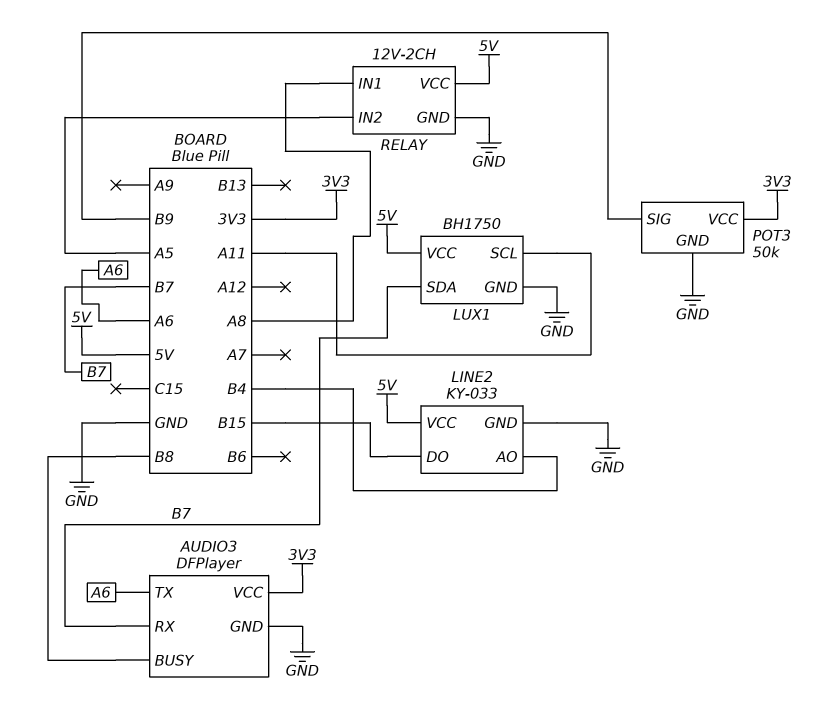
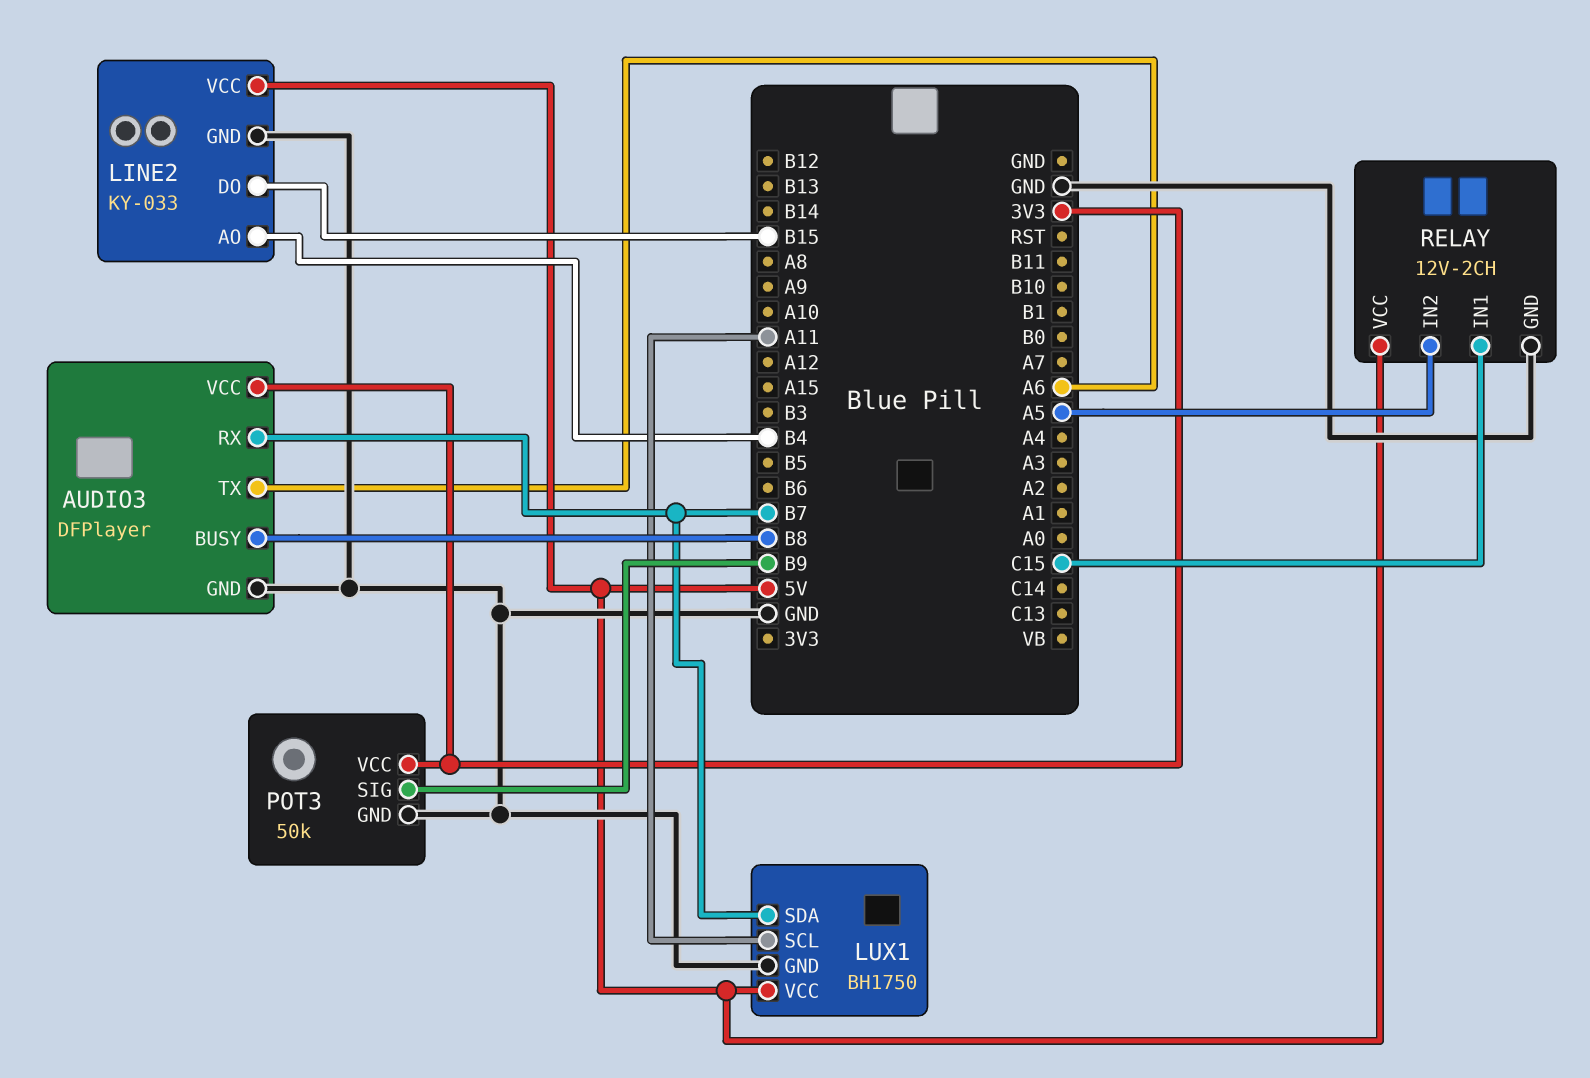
RELAY pin IN1: A8 -> C15

